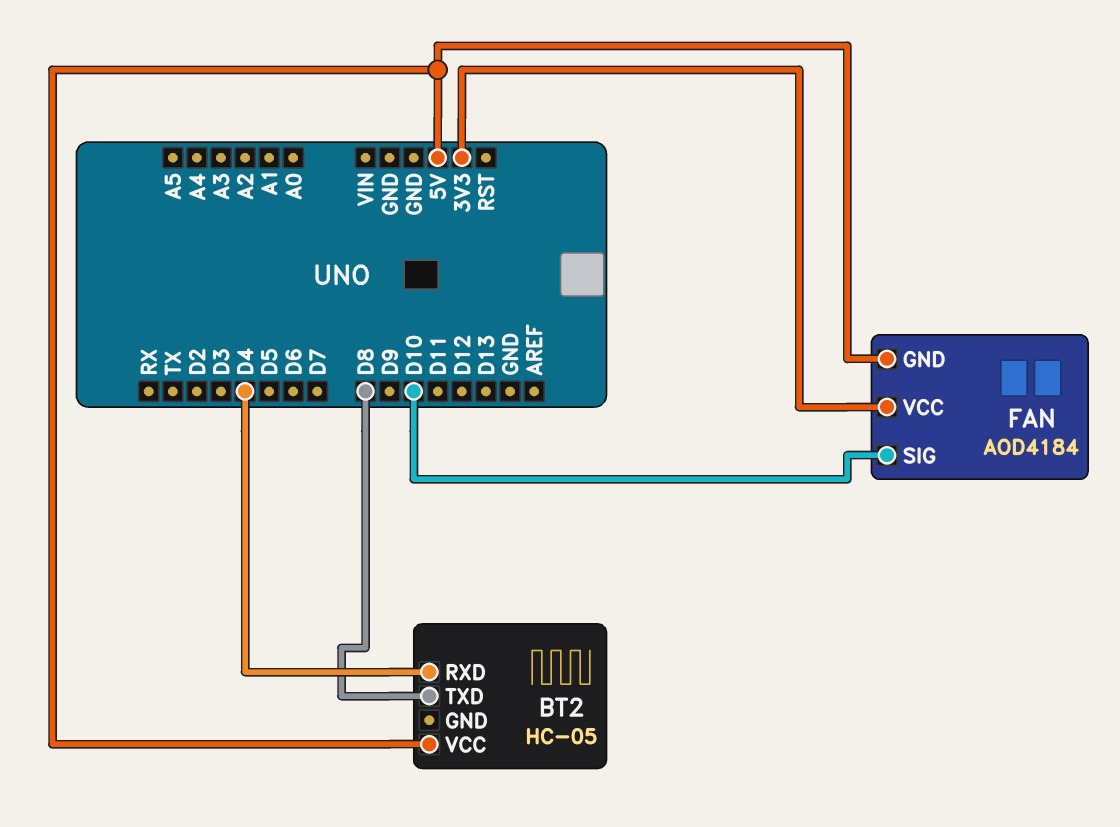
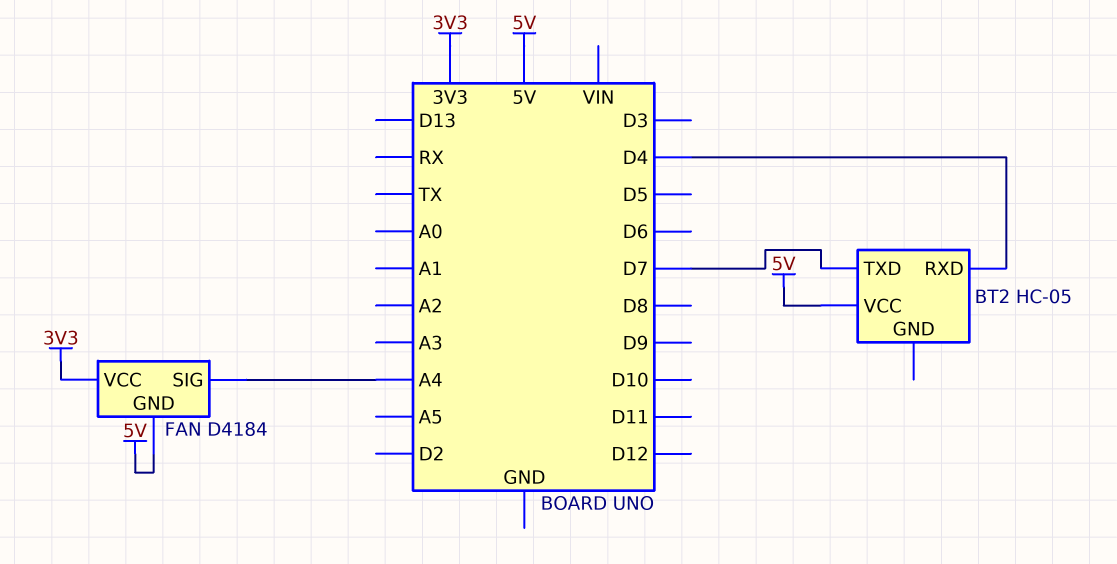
BT2 pin TXD: D8 -> D7
FAN: AOD4184 -> D4184
FAN pin SIG: D10 -> A4

